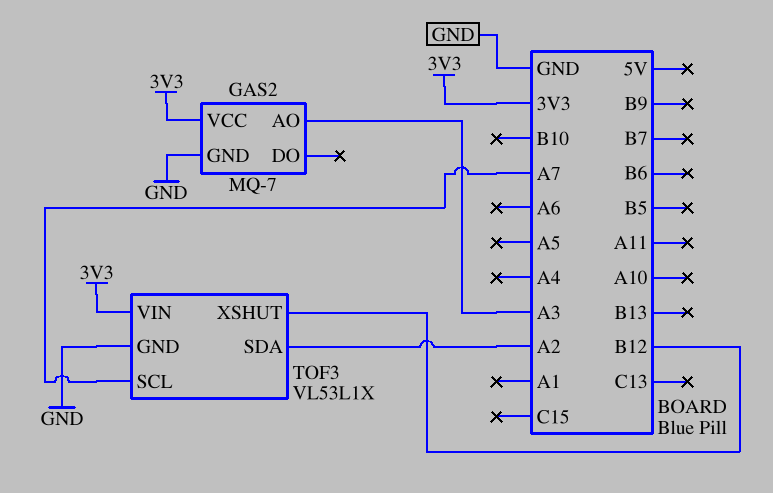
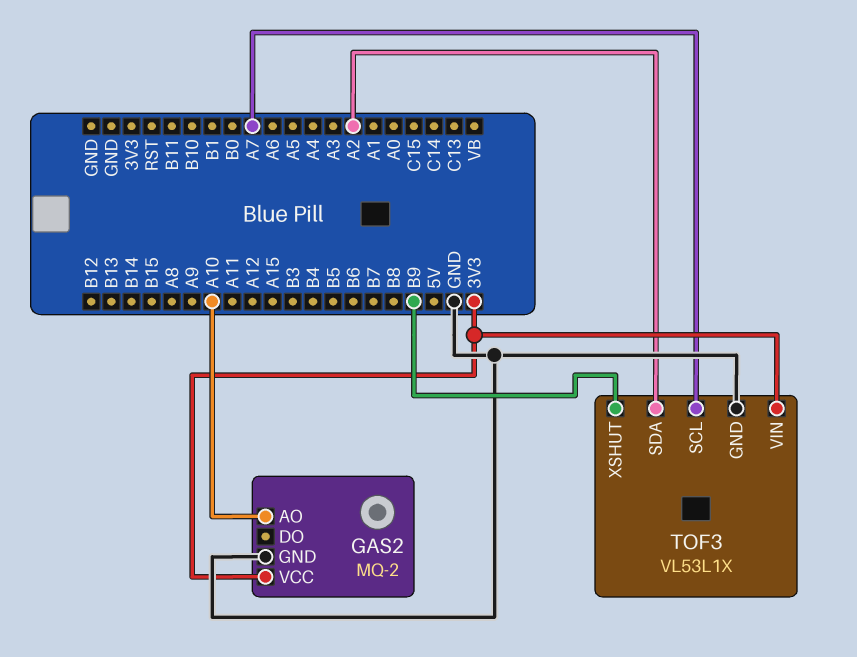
GAS2: MQ-7 -> MQ-2
GAS2 pin AO: A3 -> A10
TOF3 pin XSHUT: B12 -> B9

